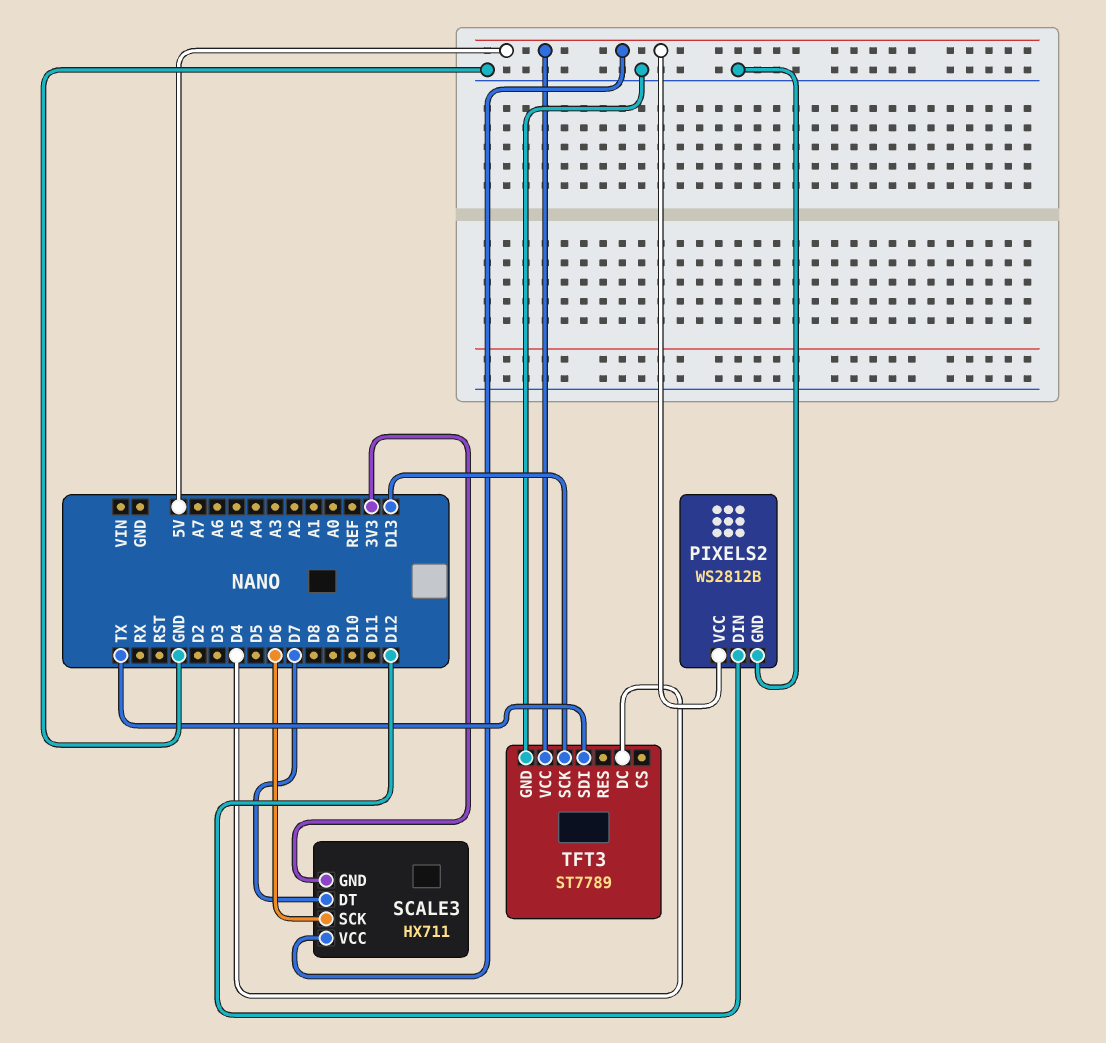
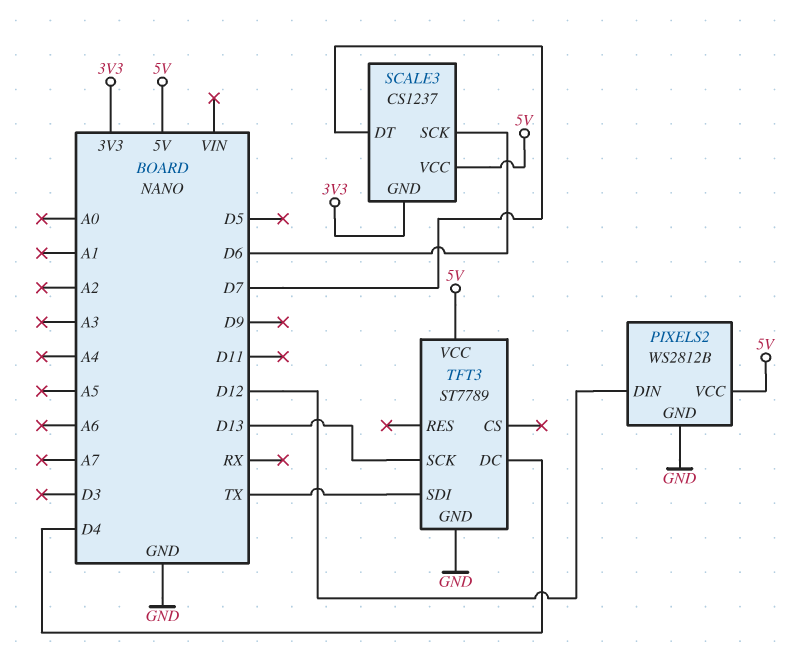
SCALE3: HX711 -> CS1237

